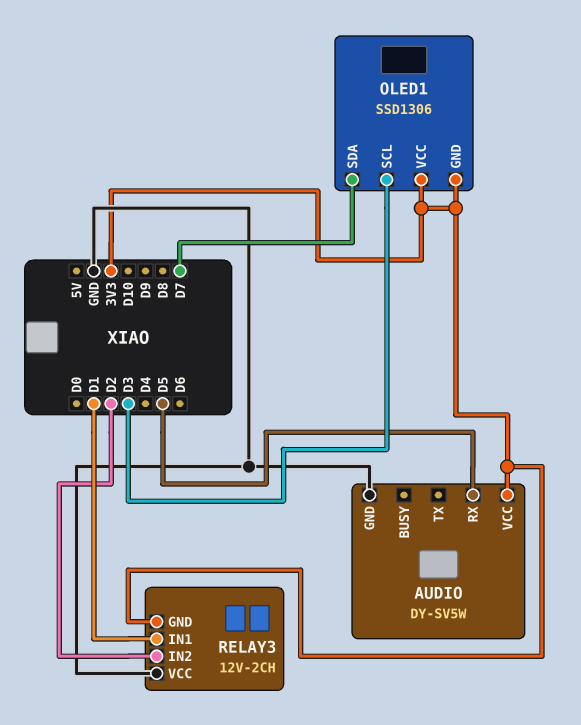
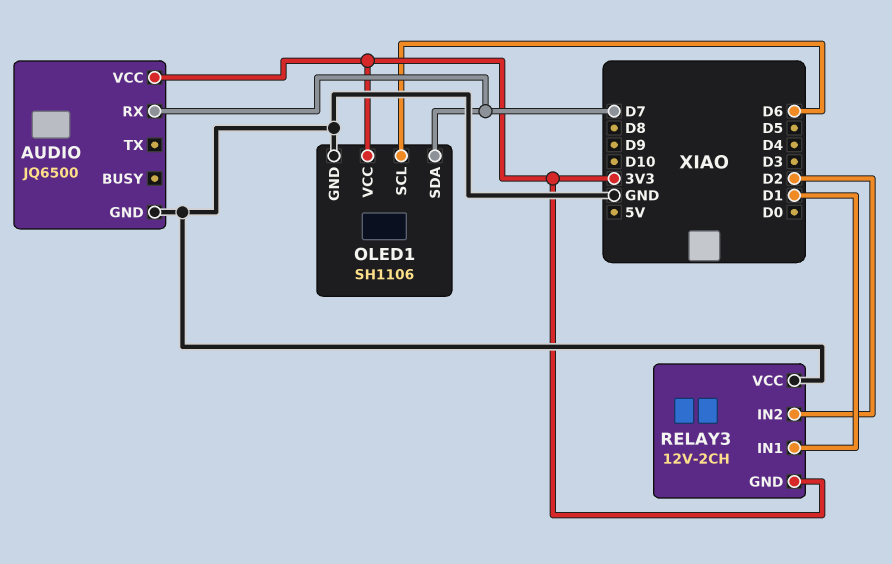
AUDIO: DY-SV5W -> JQ6500
AUDIO pin RX: D5 -> D7
OLED1: SSD1306 -> SH1106
OLED1 pin GND: 3V3 -> GND
OLED1 pin SCL: D3 -> D6

